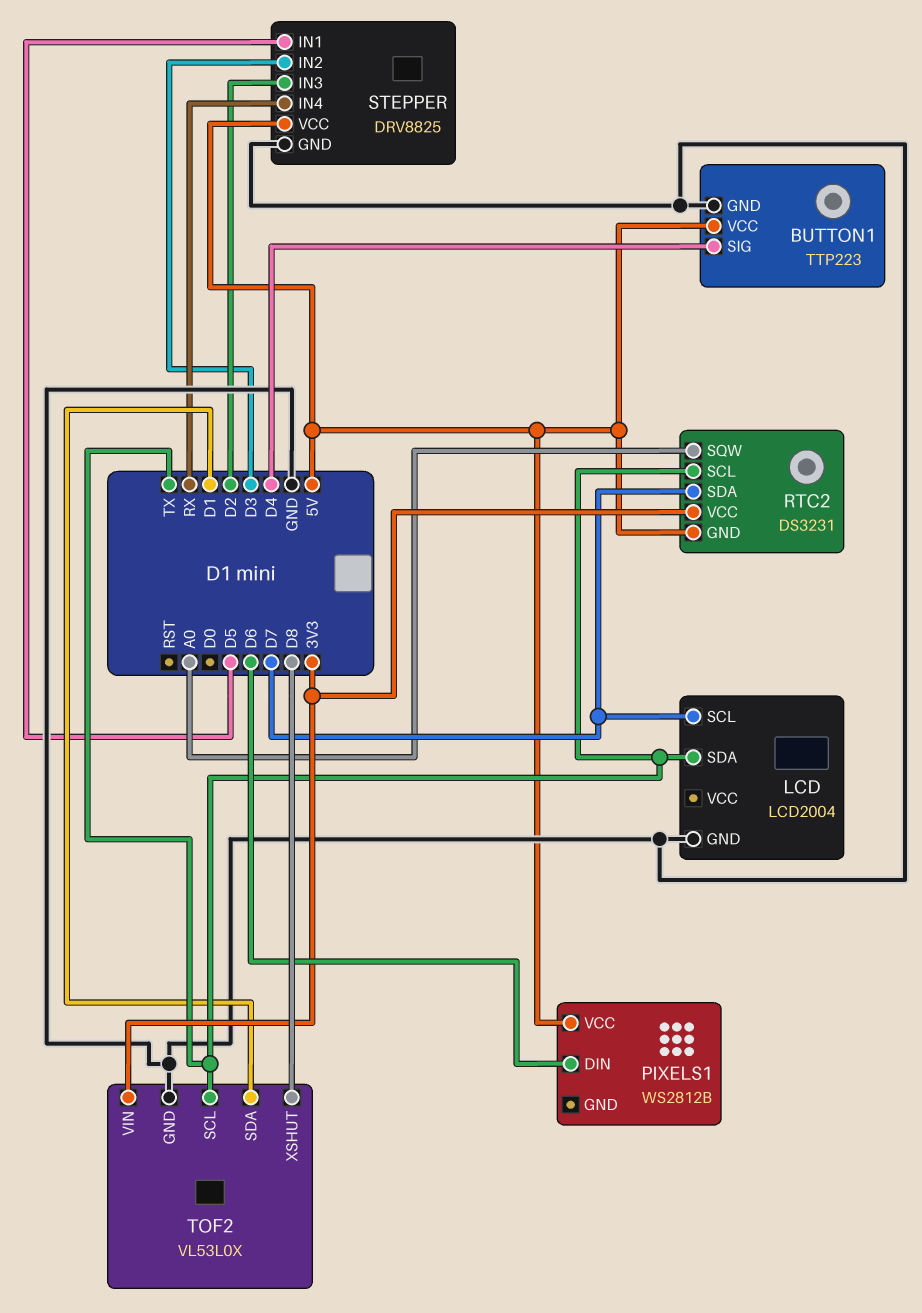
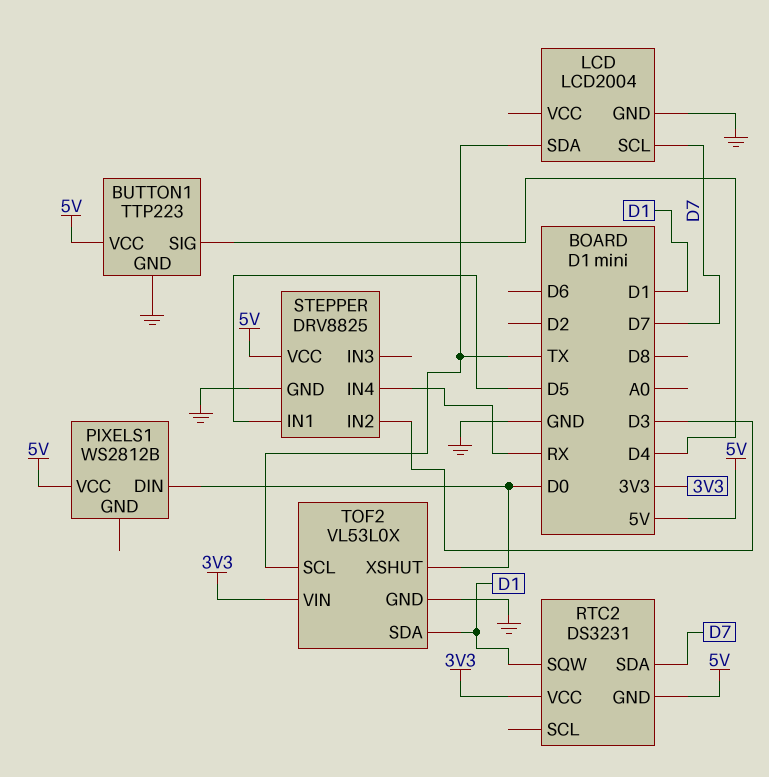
PIXELS1 pin DIN: D6 -> D0
RTC2 pin SCL: TX -> none
RTC2 pin SQW: A0 -> D1
STEPPER pin IN3: D2 -> none
TOF2 pin XSHUT: D8 -> D0

